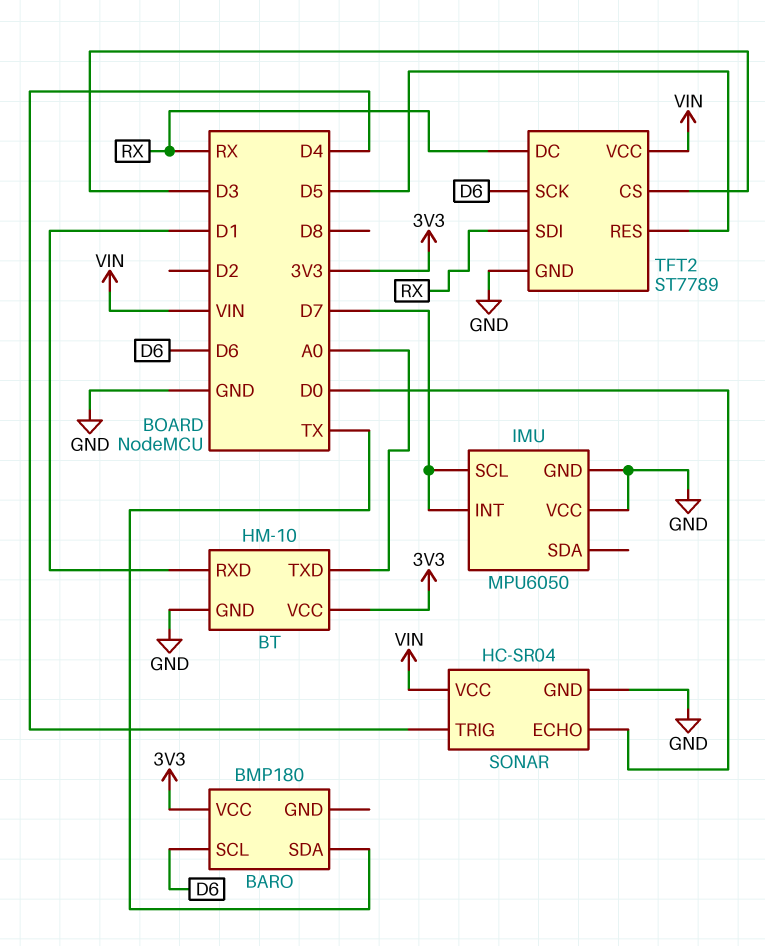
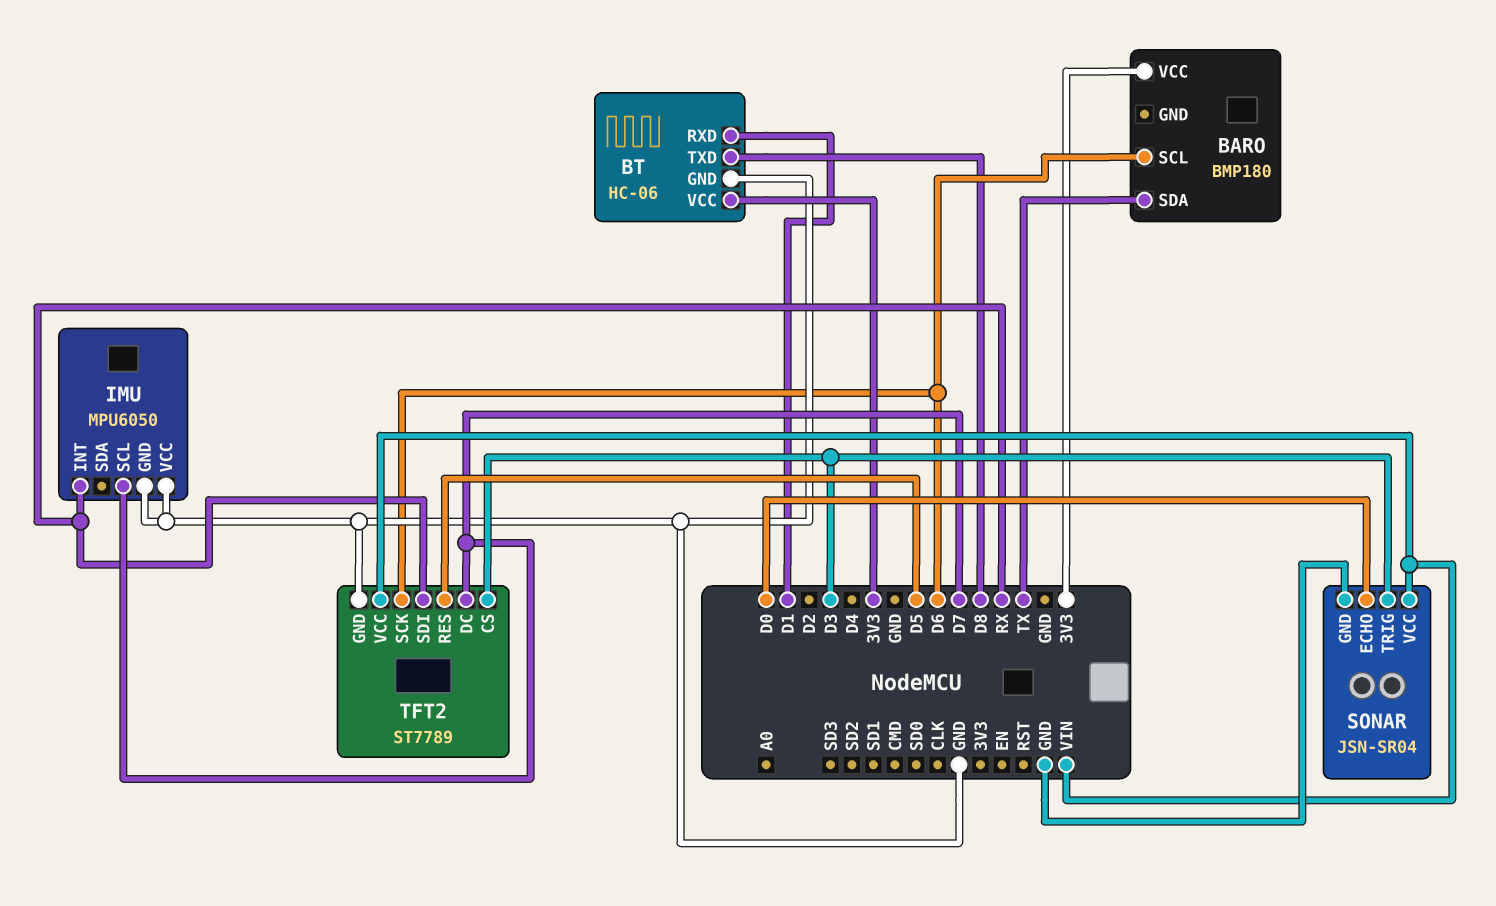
BT: HM-10 -> HC-06
BT pin TXD: A0 -> D8
IMU pin INT: D7 -> RX
SONAR: HC-SR04 -> JSN-SR04
SONAR pin TRIG: D4 -> D3
TFT2 pin DC: RX -> D7

